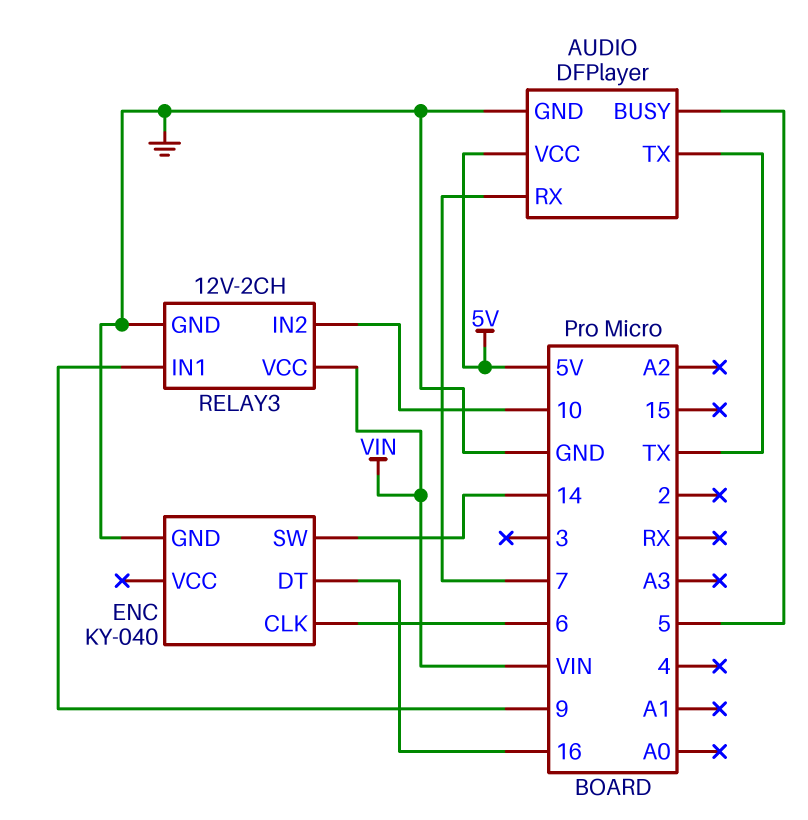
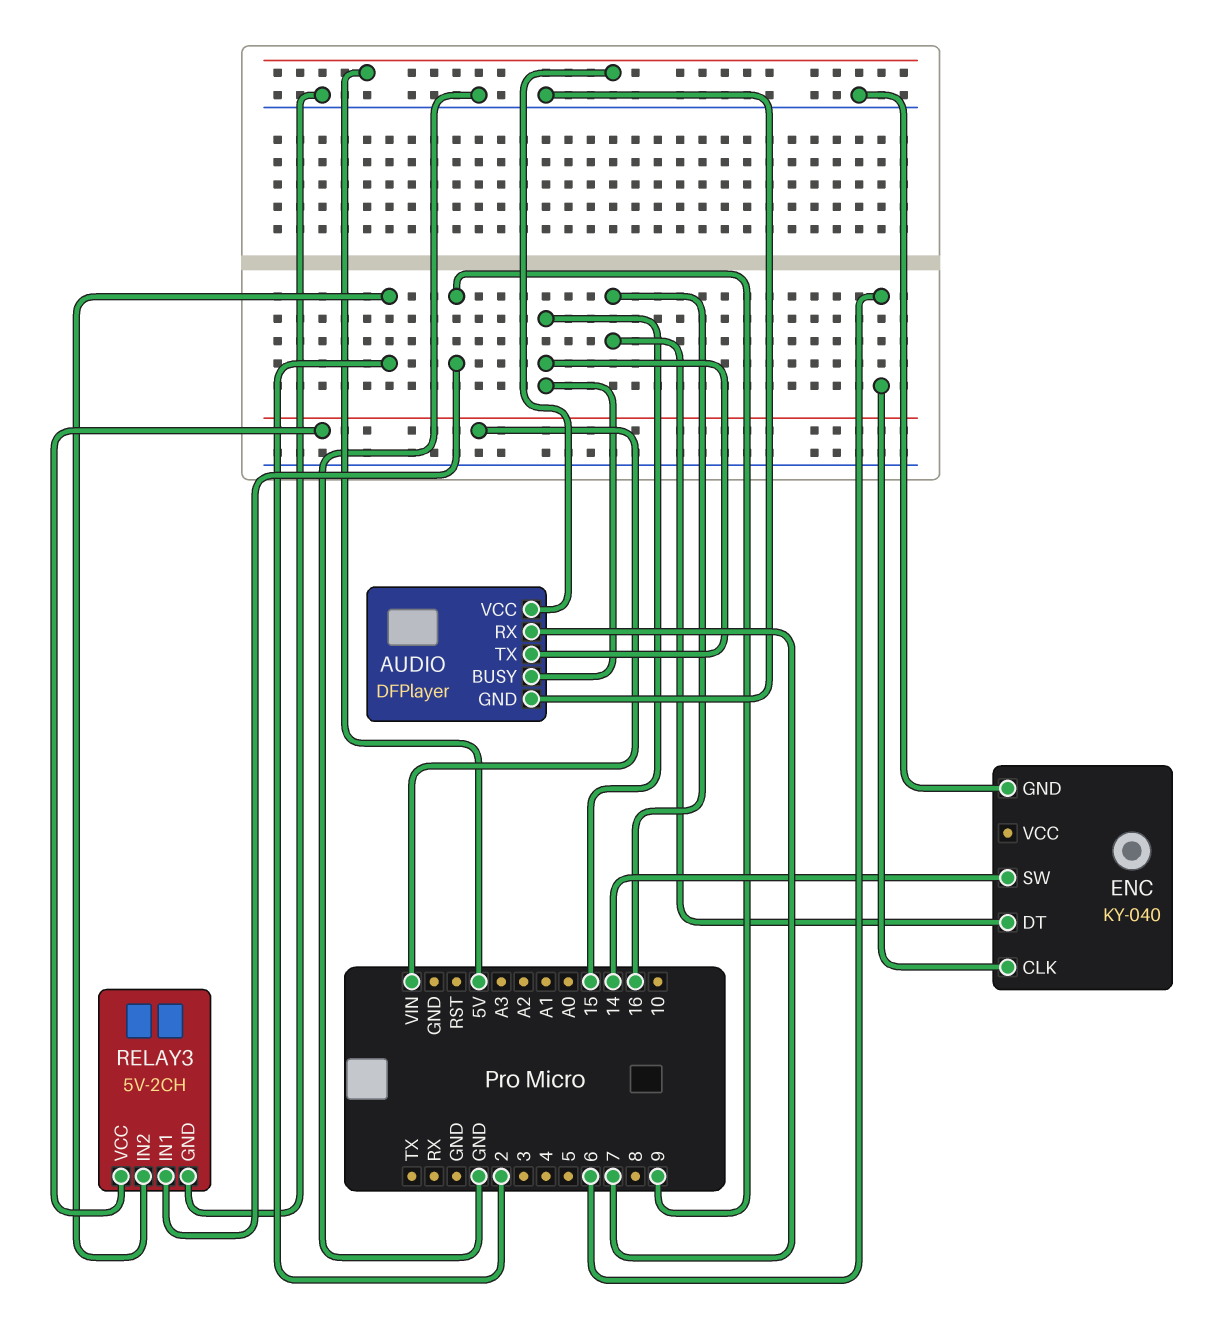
AUDIO pin BUSY: 5 -> 15
AUDIO pin TX: TX -> 15
RELAY3: 12V-2CH -> 5V-2CH
RELAY3 pin IN2: 10 -> 2

